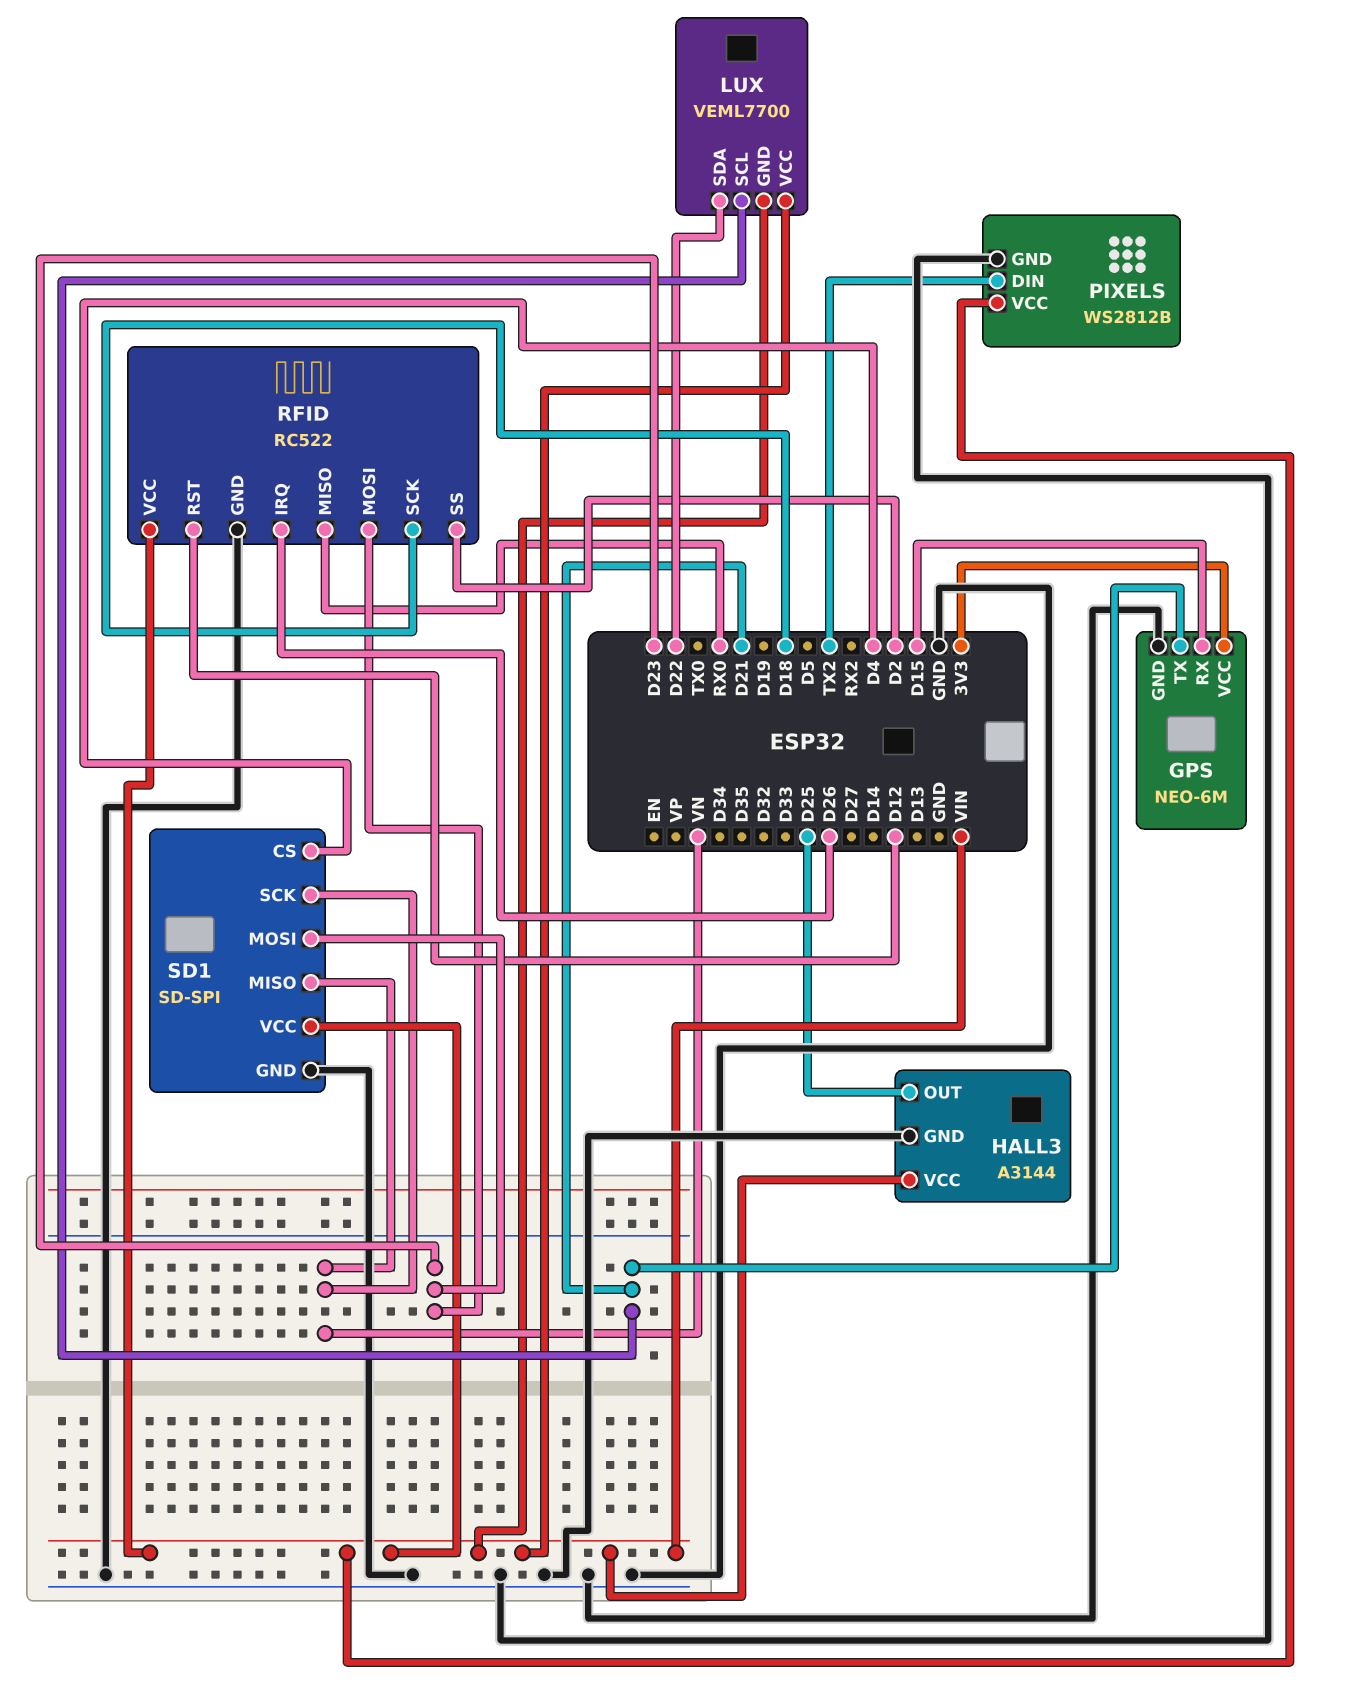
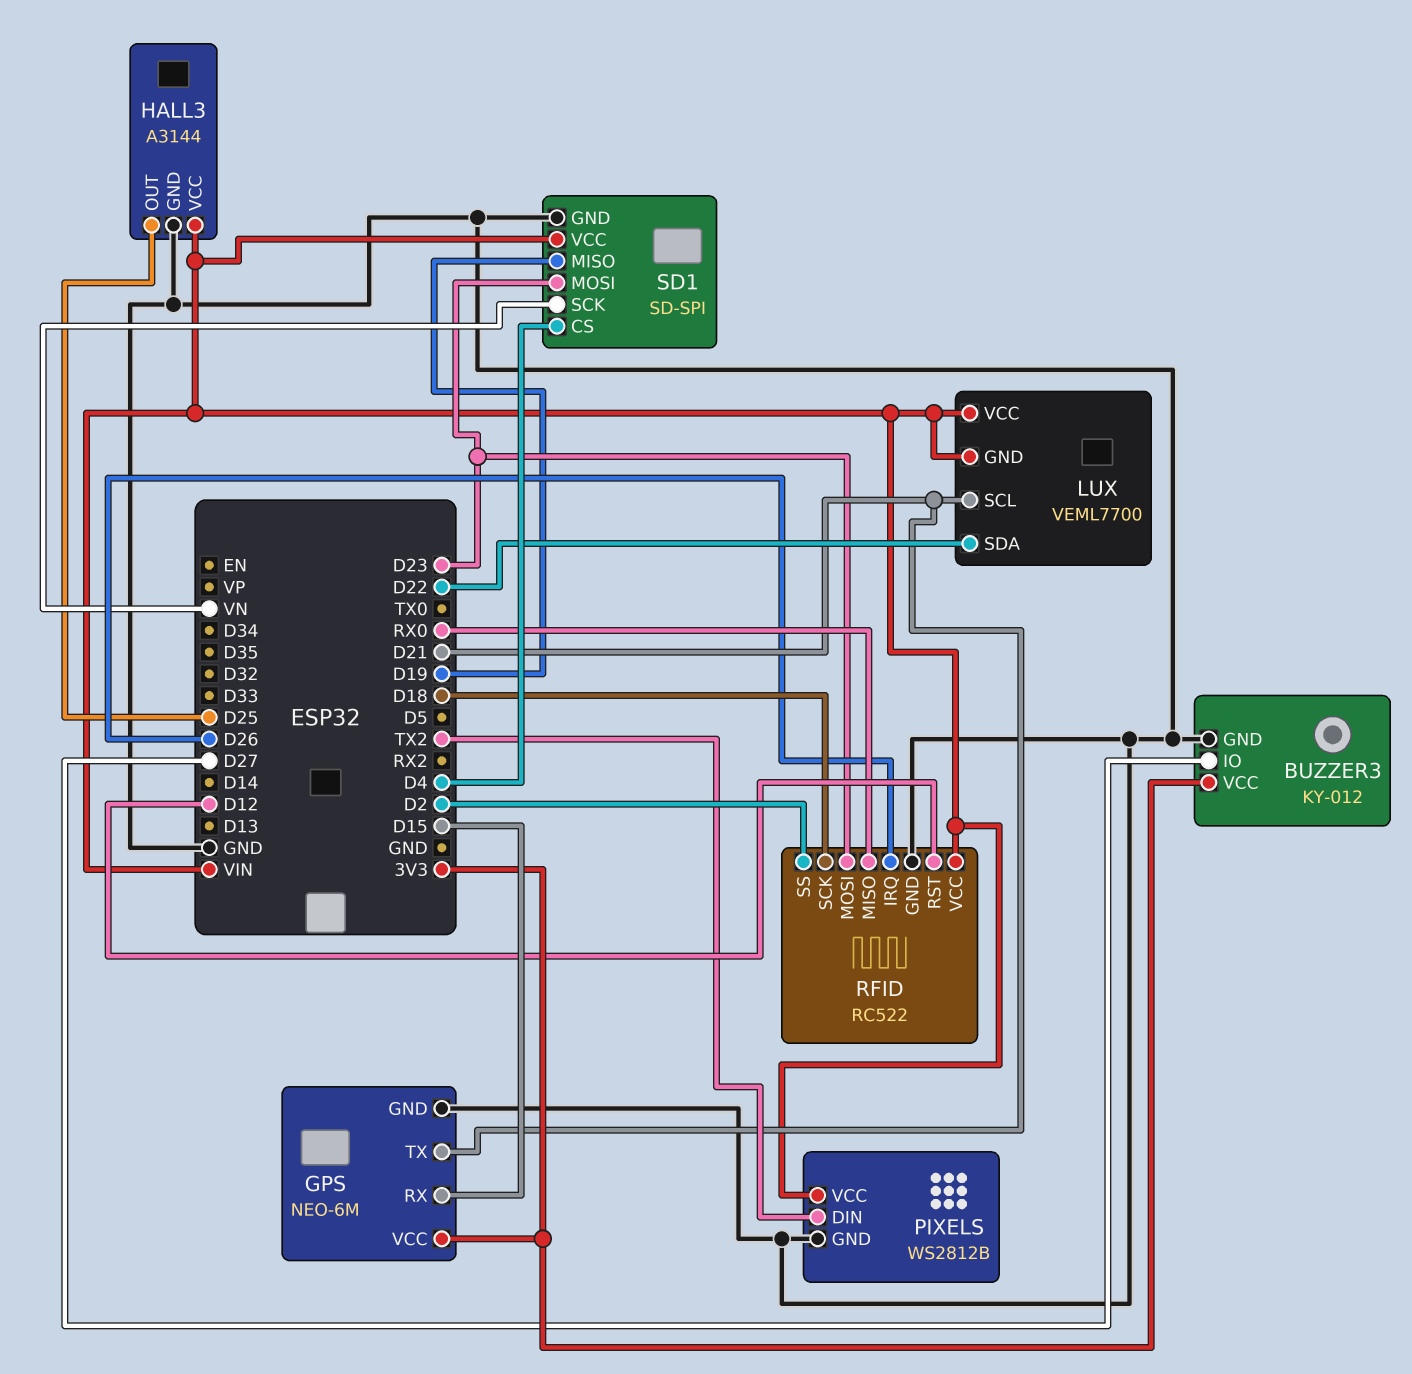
BUZZER3: none -> KY-012
BUZZER3 pin GND: none -> GND
BUZZER3 pin IO: none -> D27
BUZZER3 pin VCC: none -> 3V3
SD1 pin MISO: VN -> D19

